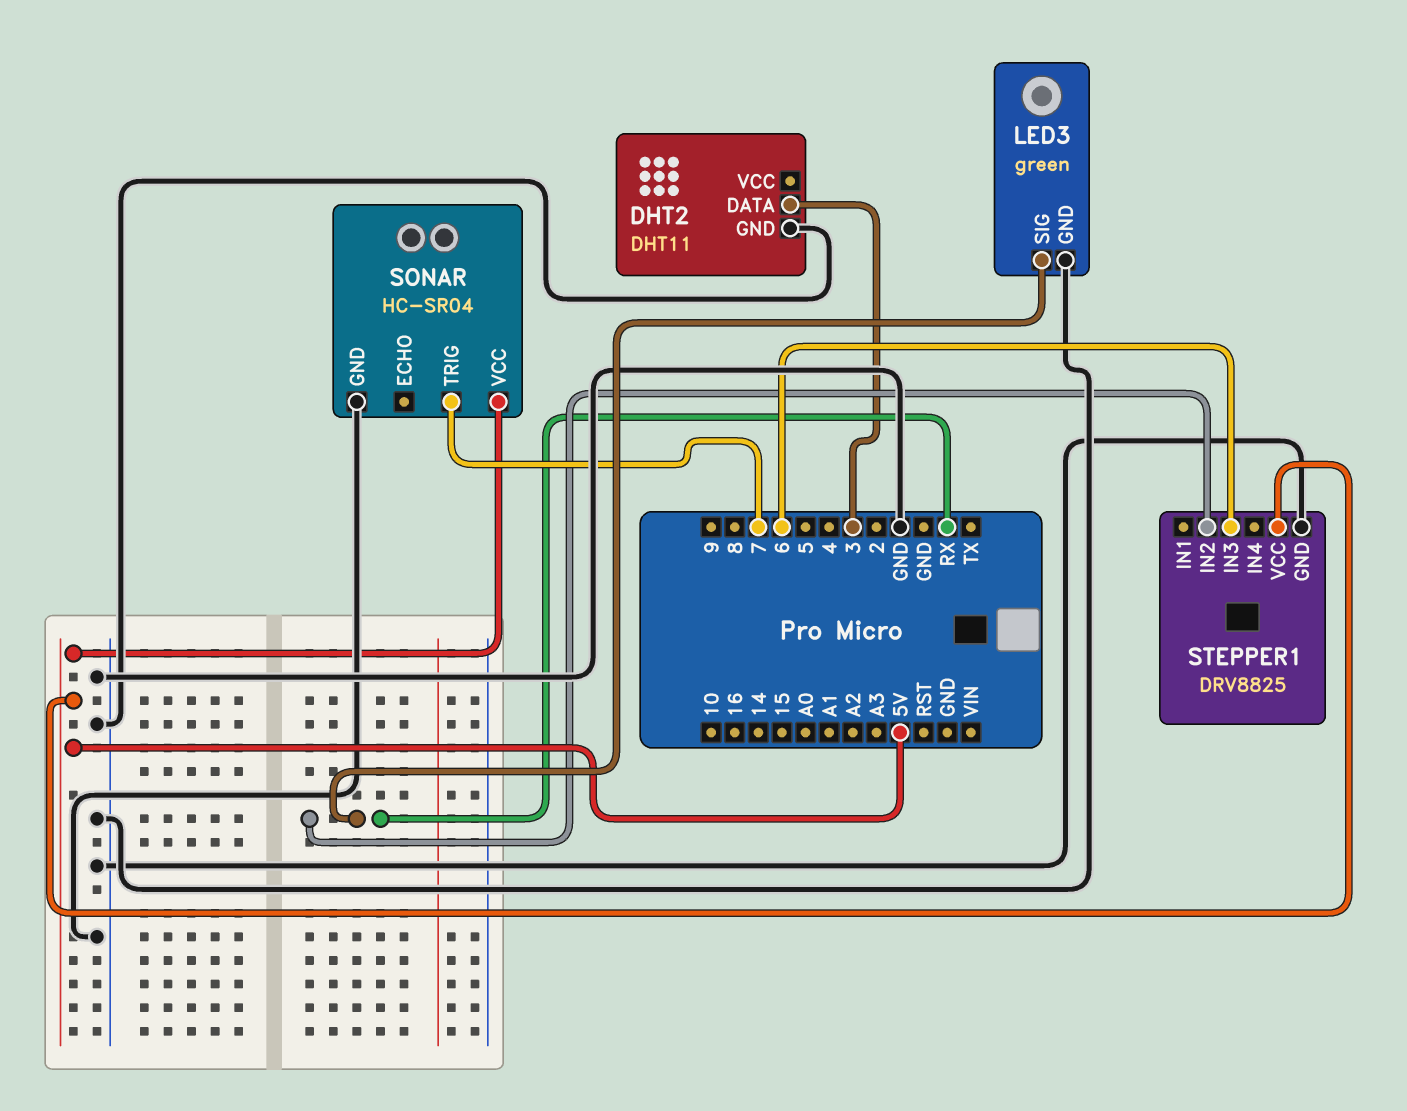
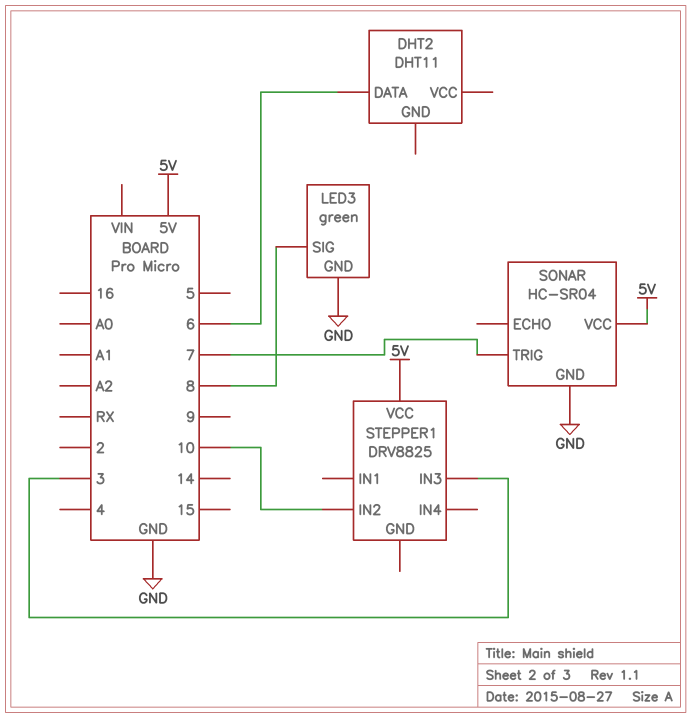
DHT2 pin DATA: 3 -> 6
DHT2 pin GND: GND -> none
LED3 pin SIG: RX -> 8
STEPPER1 pin GND: GND -> none
STEPPER1 pin IN2: RX -> 10
STEPPER1 pin IN3: 6 -> 3

